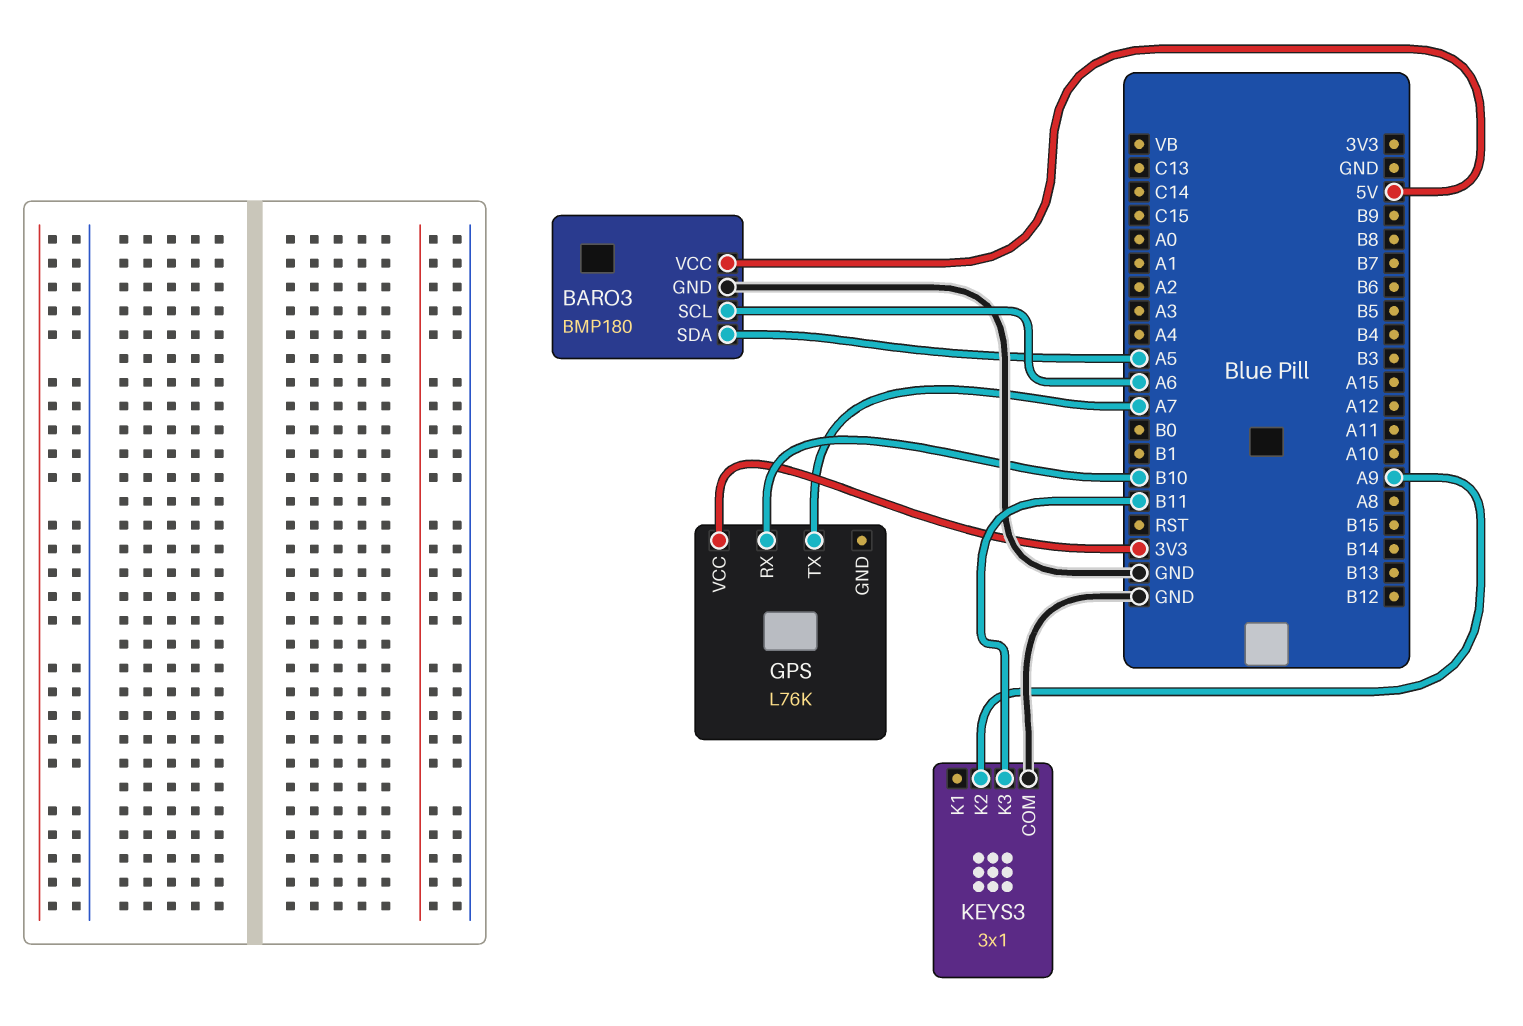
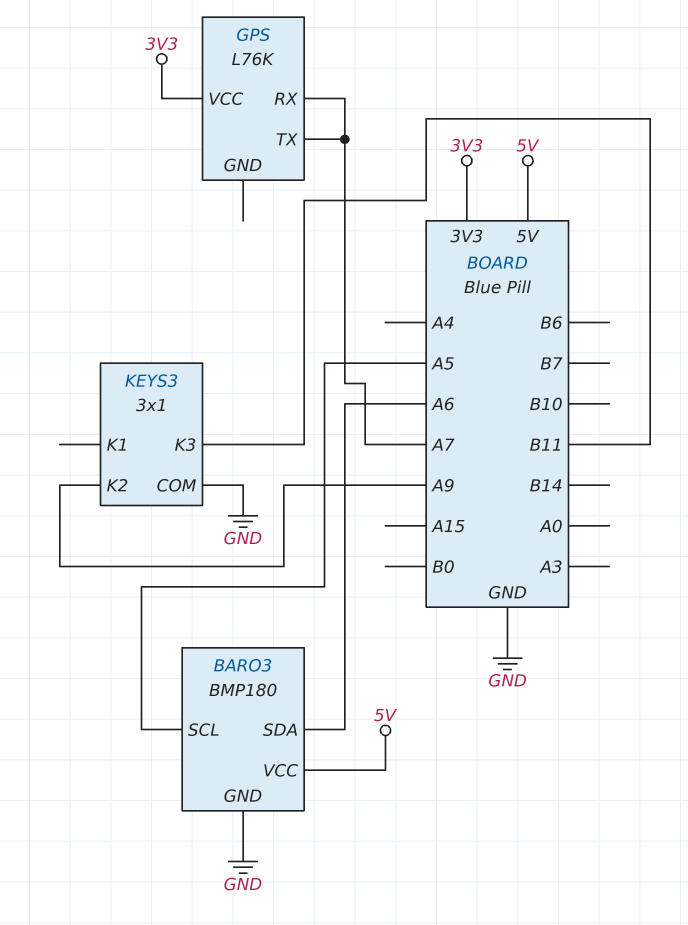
BARO3 pin SCL: A6 -> A5
BARO3 pin SDA: A5 -> A6
GPS pin RX: B10 -> A7

